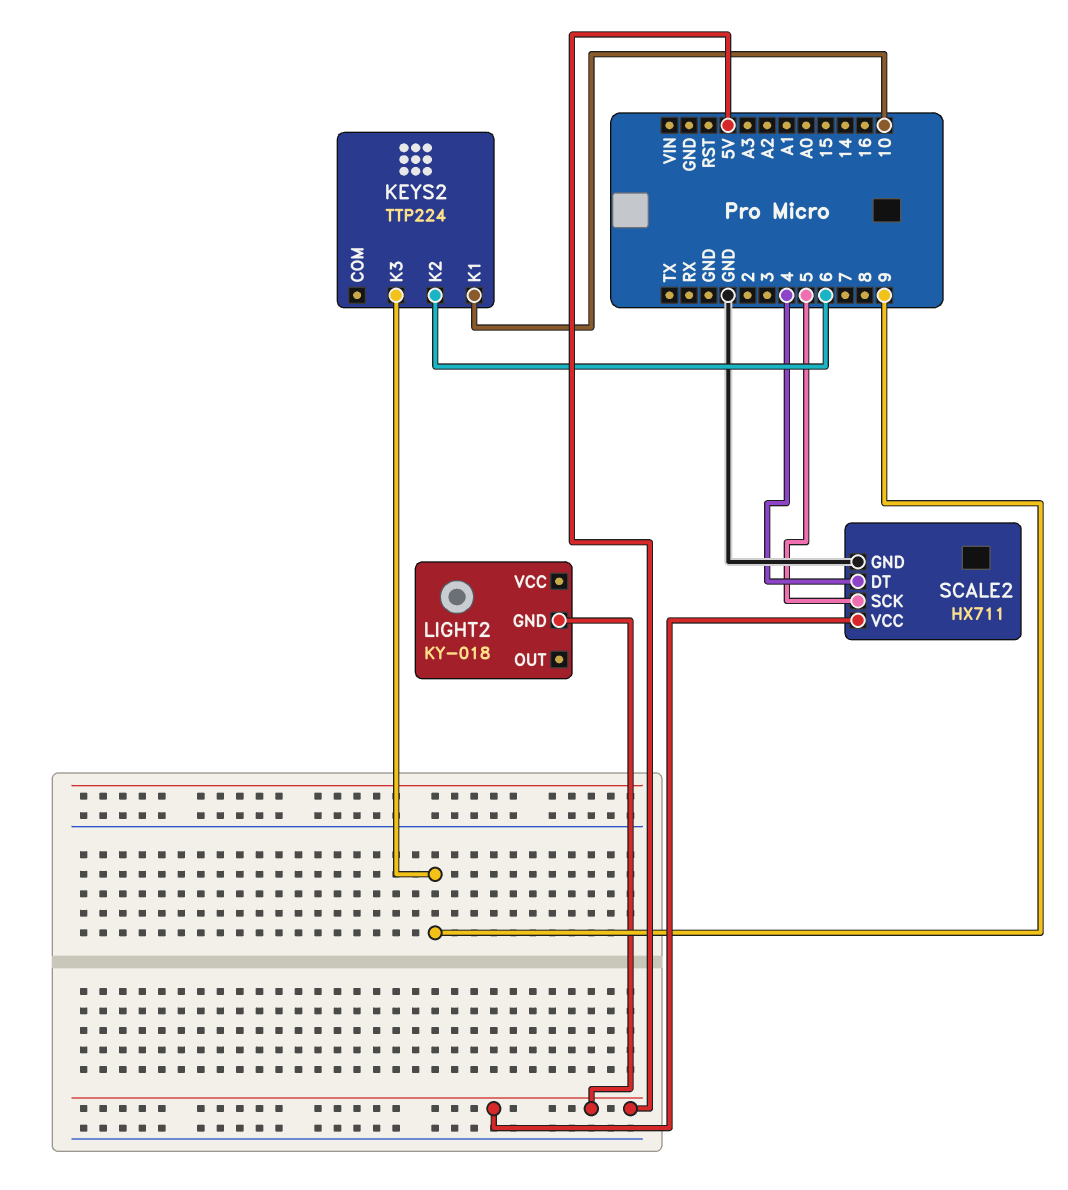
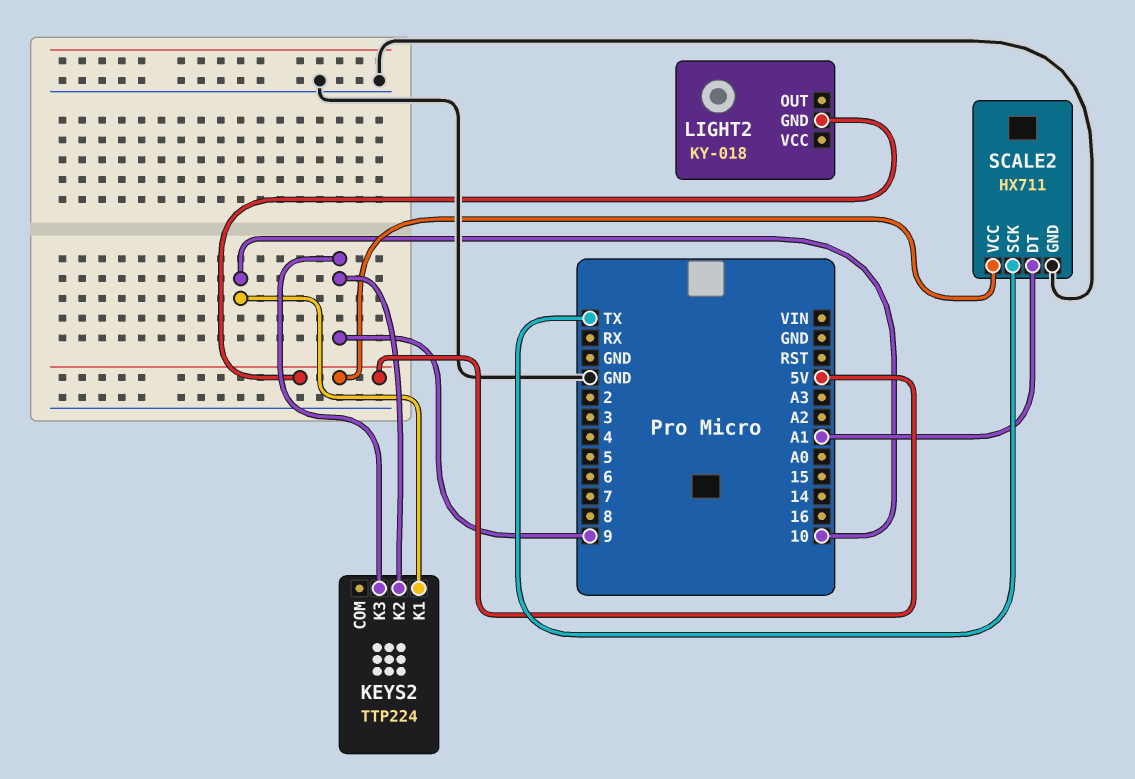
KEYS2 pin K2: 6 -> 9
SCALE2 pin DT: 4 -> A1
SCALE2 pin SCK: 5 -> TX

